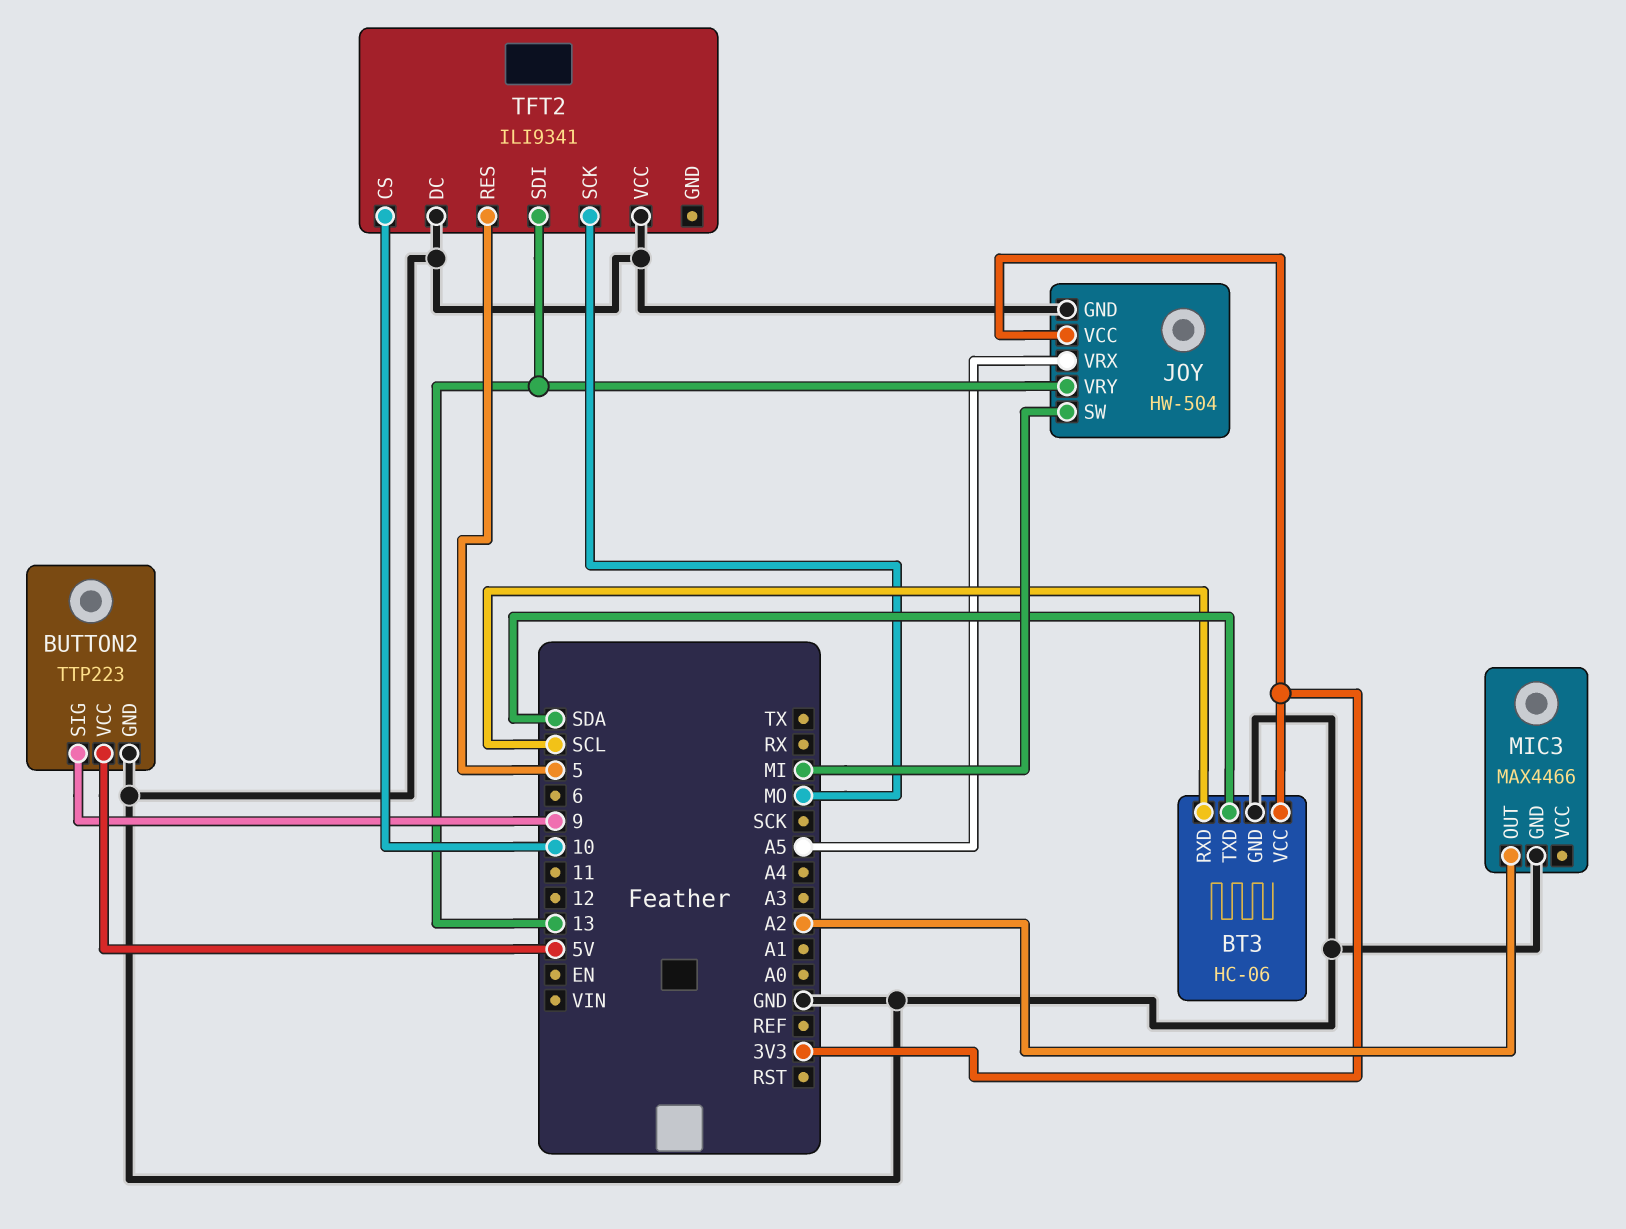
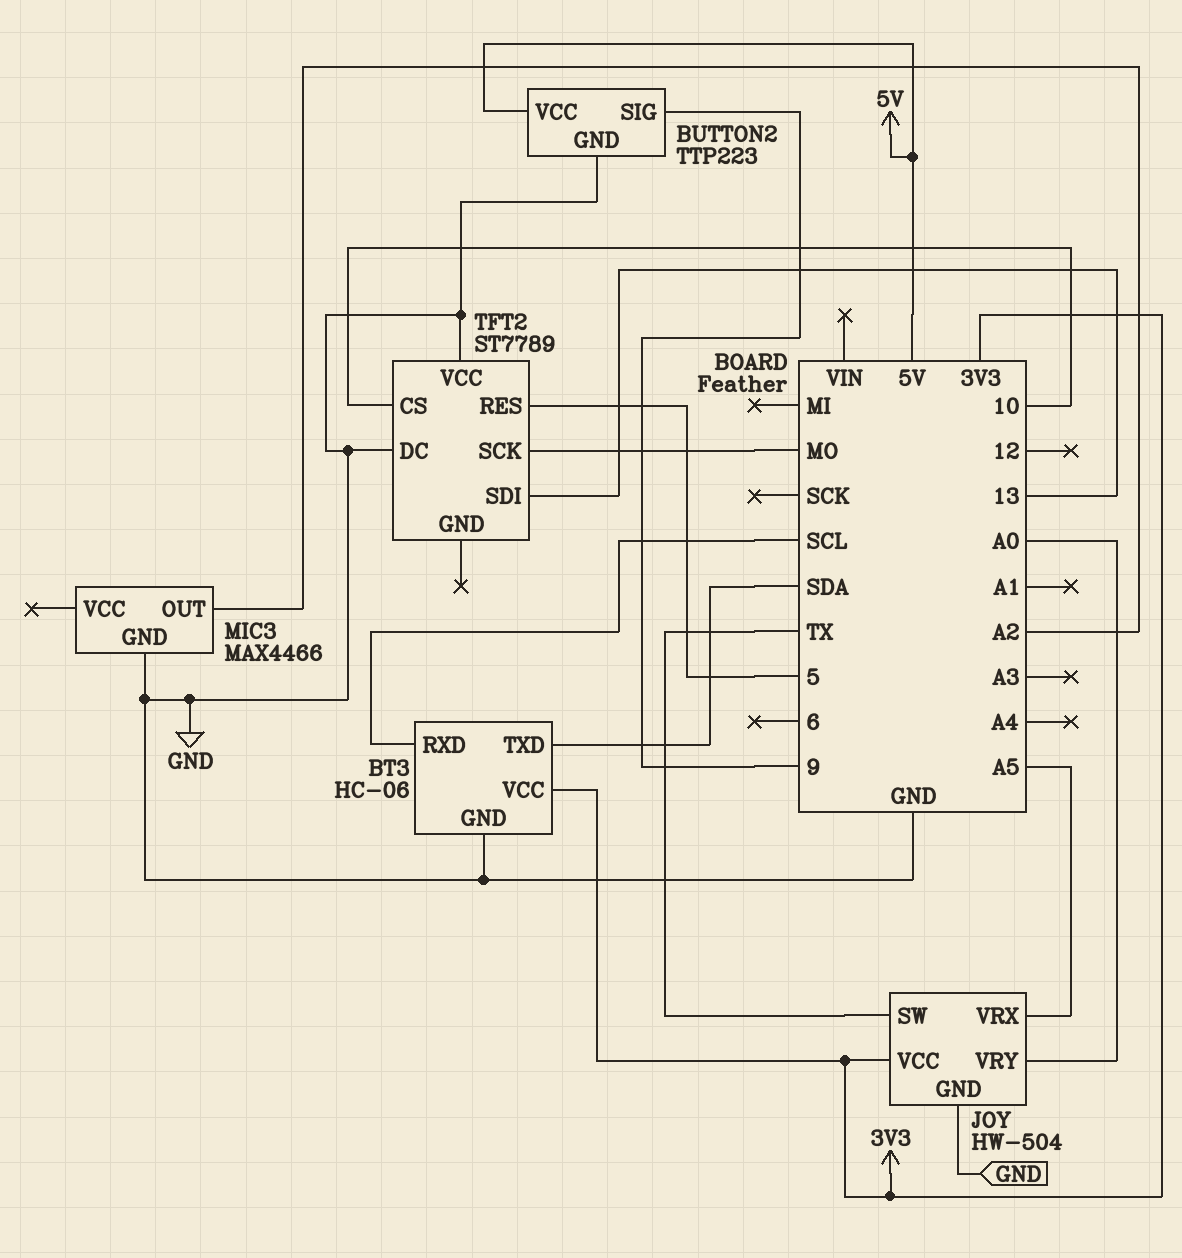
JOY pin SW: MI -> TX
JOY pin VRY: 13 -> A0
TFT2: ILI9341 -> ST7789

